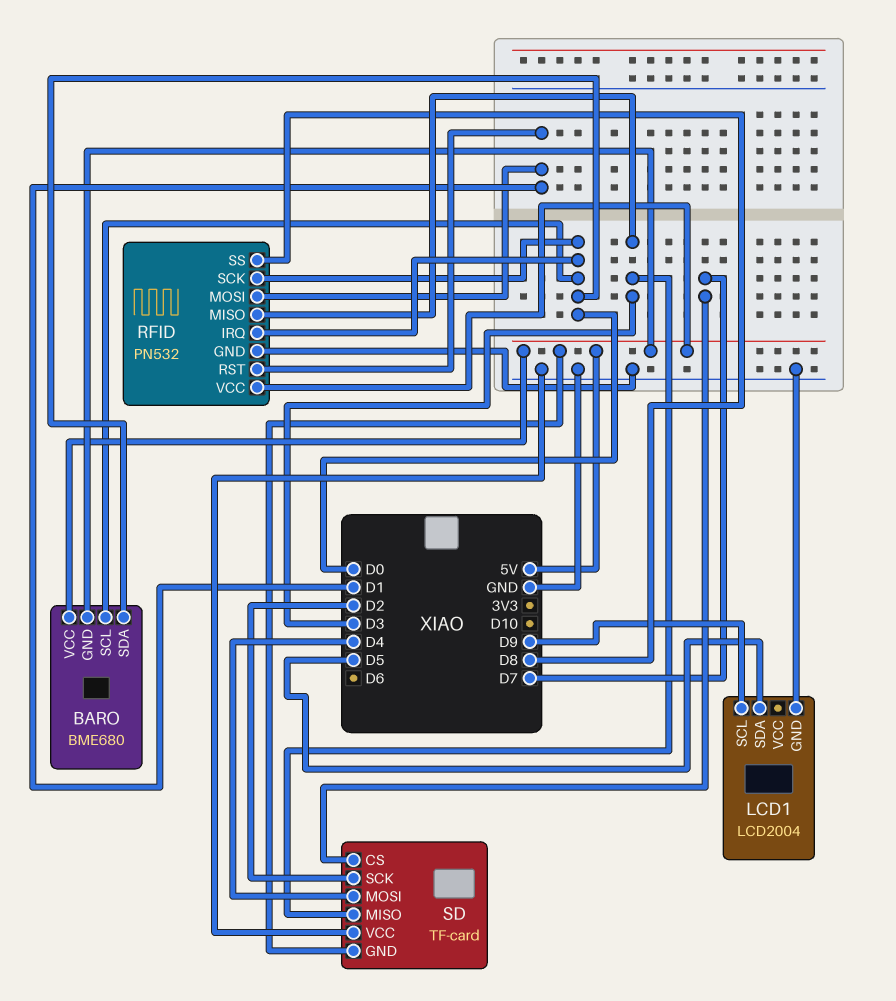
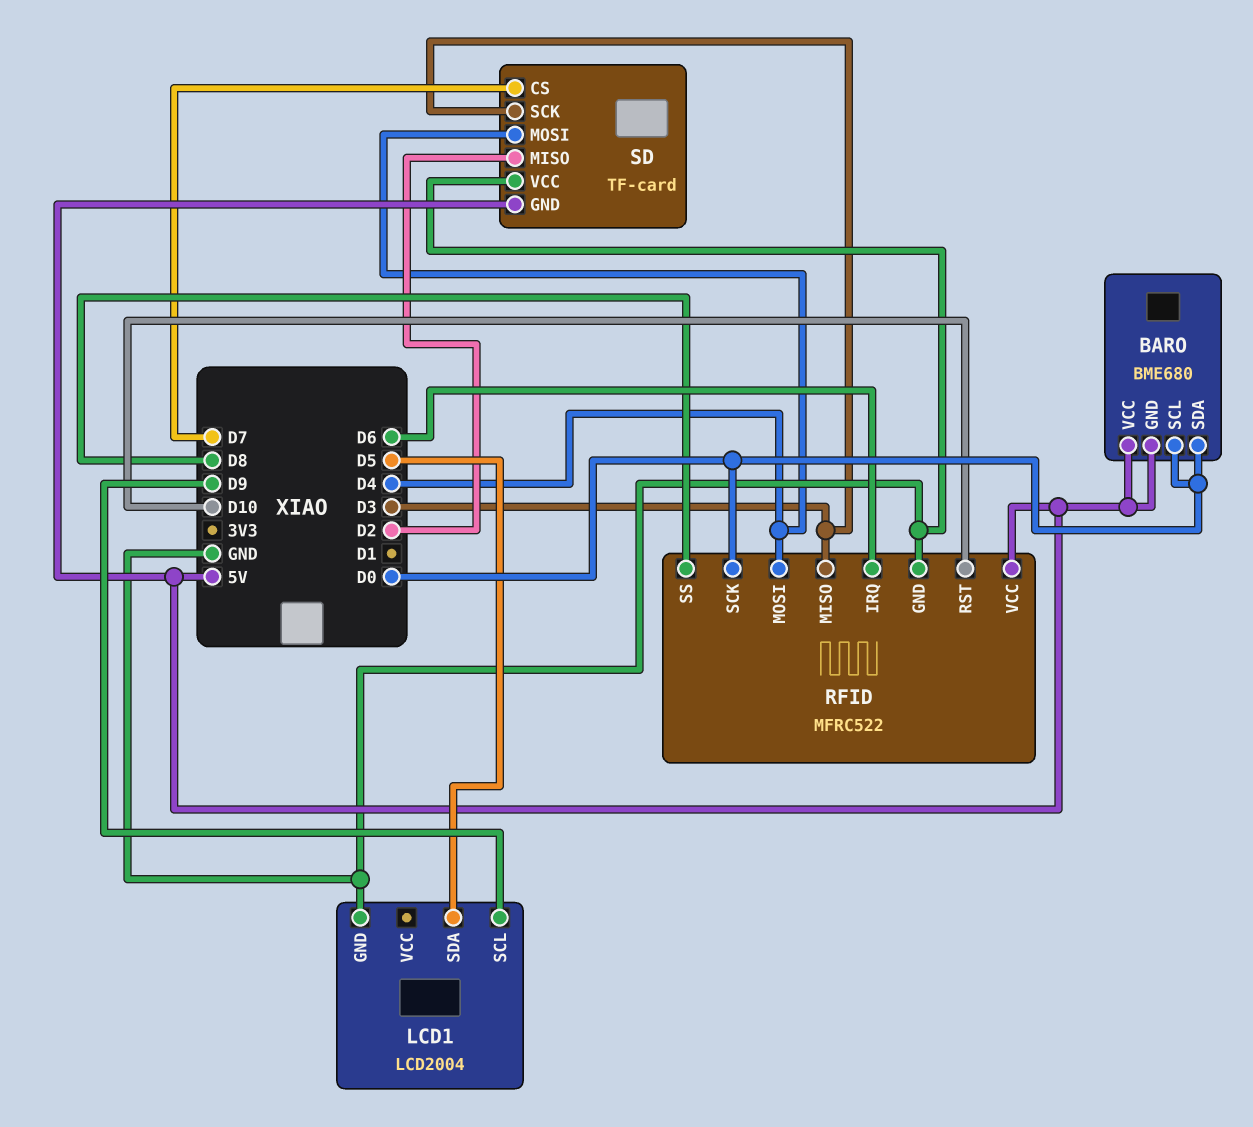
RFID: PN532 -> MFRC522
RFID pin IRQ: D0 -> D6
RFID pin MOSI: D1 -> D4
RFID pin RST: D1 -> D10
SD pin MISO: D3 -> D2
SD pin SCK: D2 -> D3

